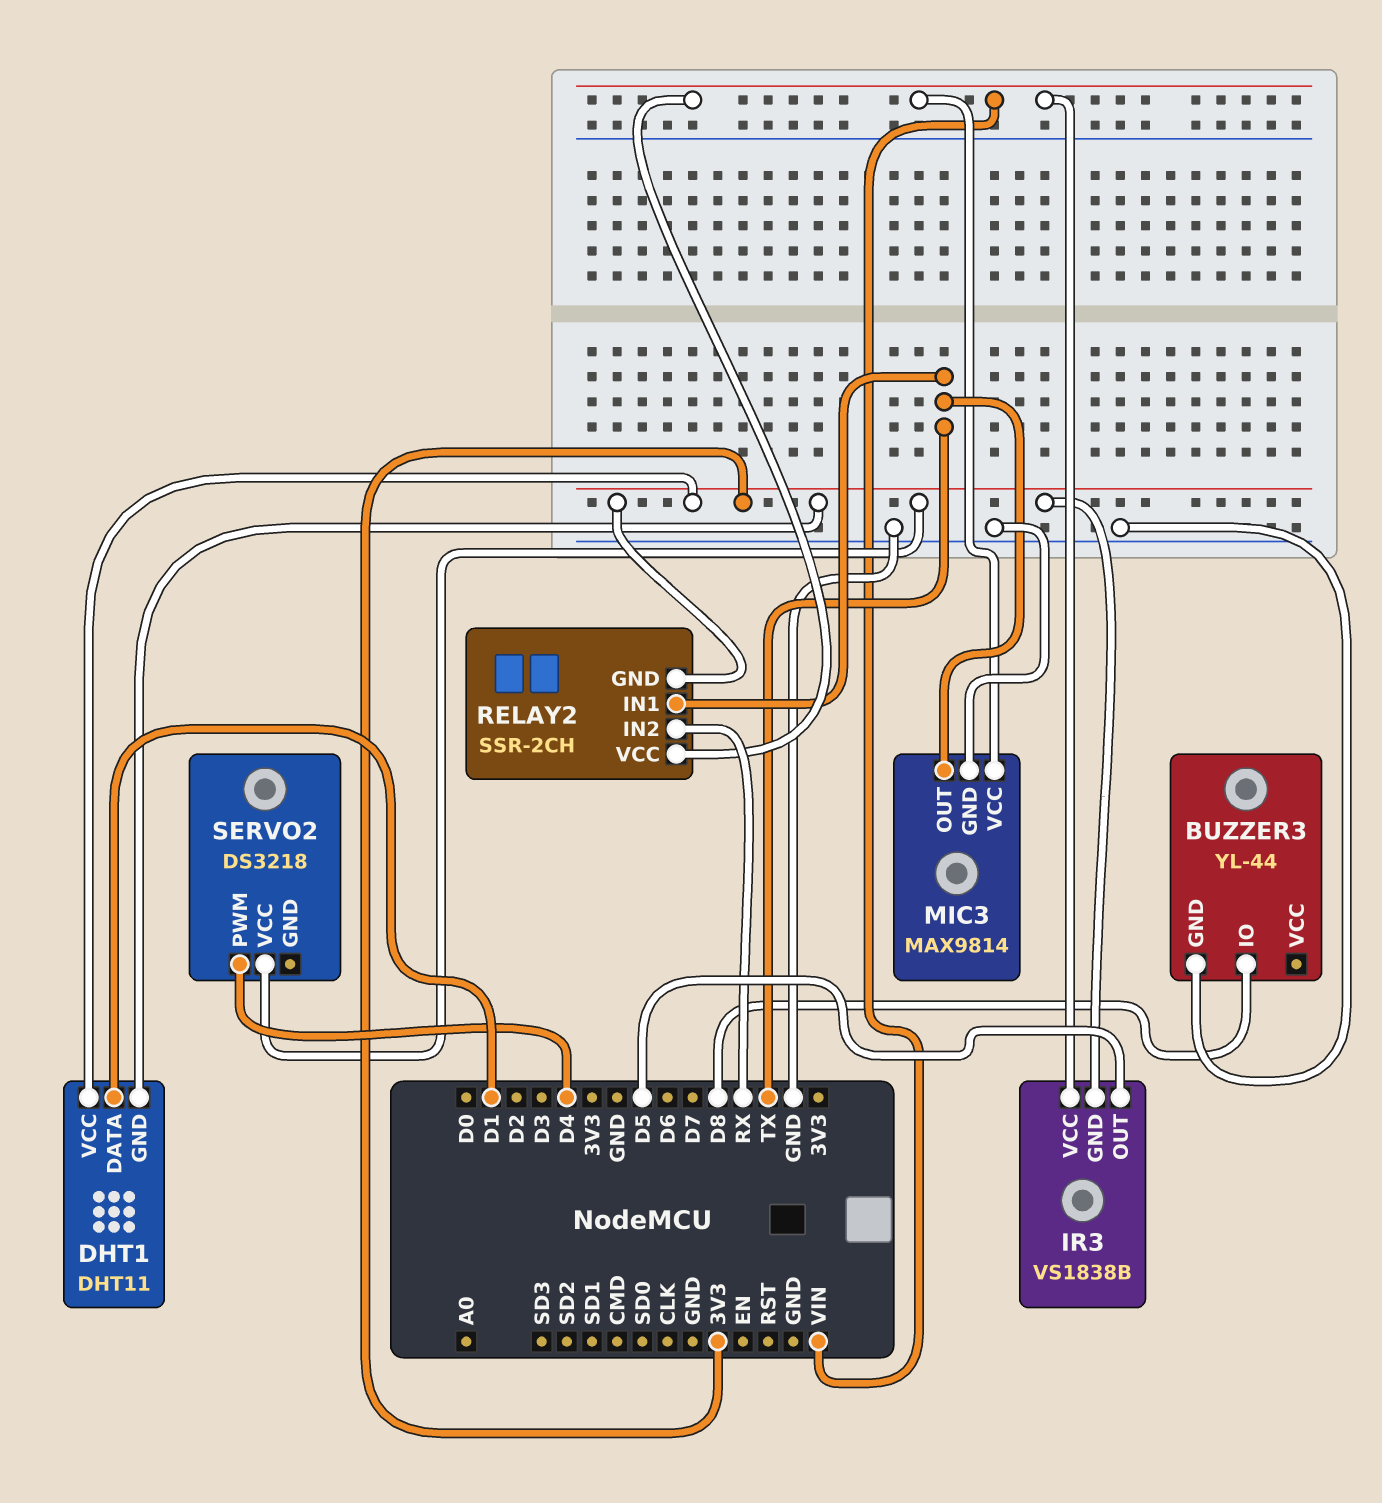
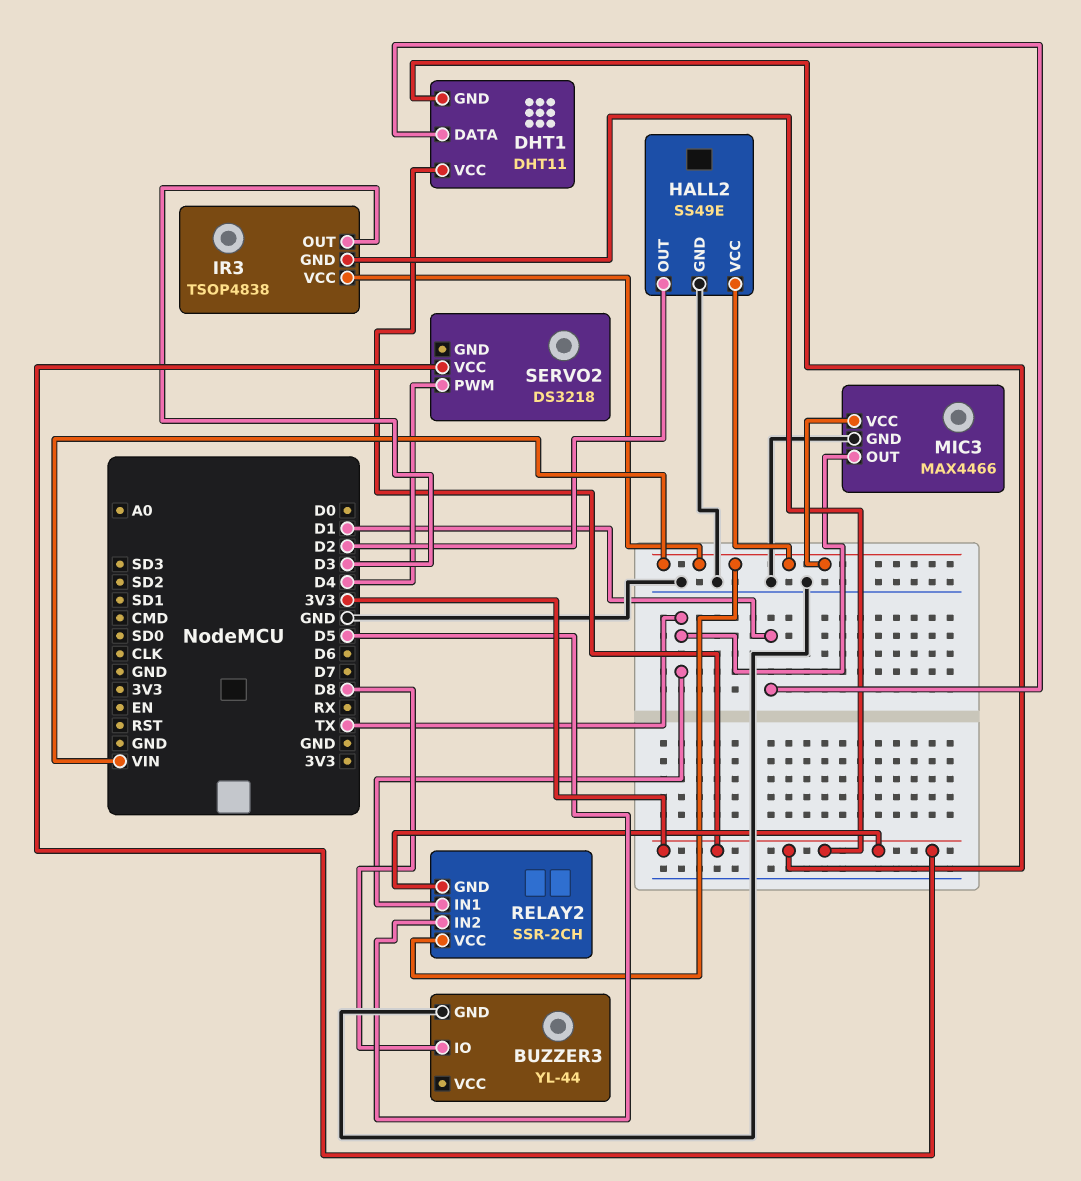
HALL2: none -> SS49E
HALL2 pin GND: none -> GND
HALL2 pin OUT: none -> D2
HALL2 pin VCC: none -> VIN
IR3: VS1838B -> TSOP4838
IR3 pin OUT: D5 -> D3
MIC3: MAX9814 -> MAX4466
RELAY2 pin IN2: RX -> D5

